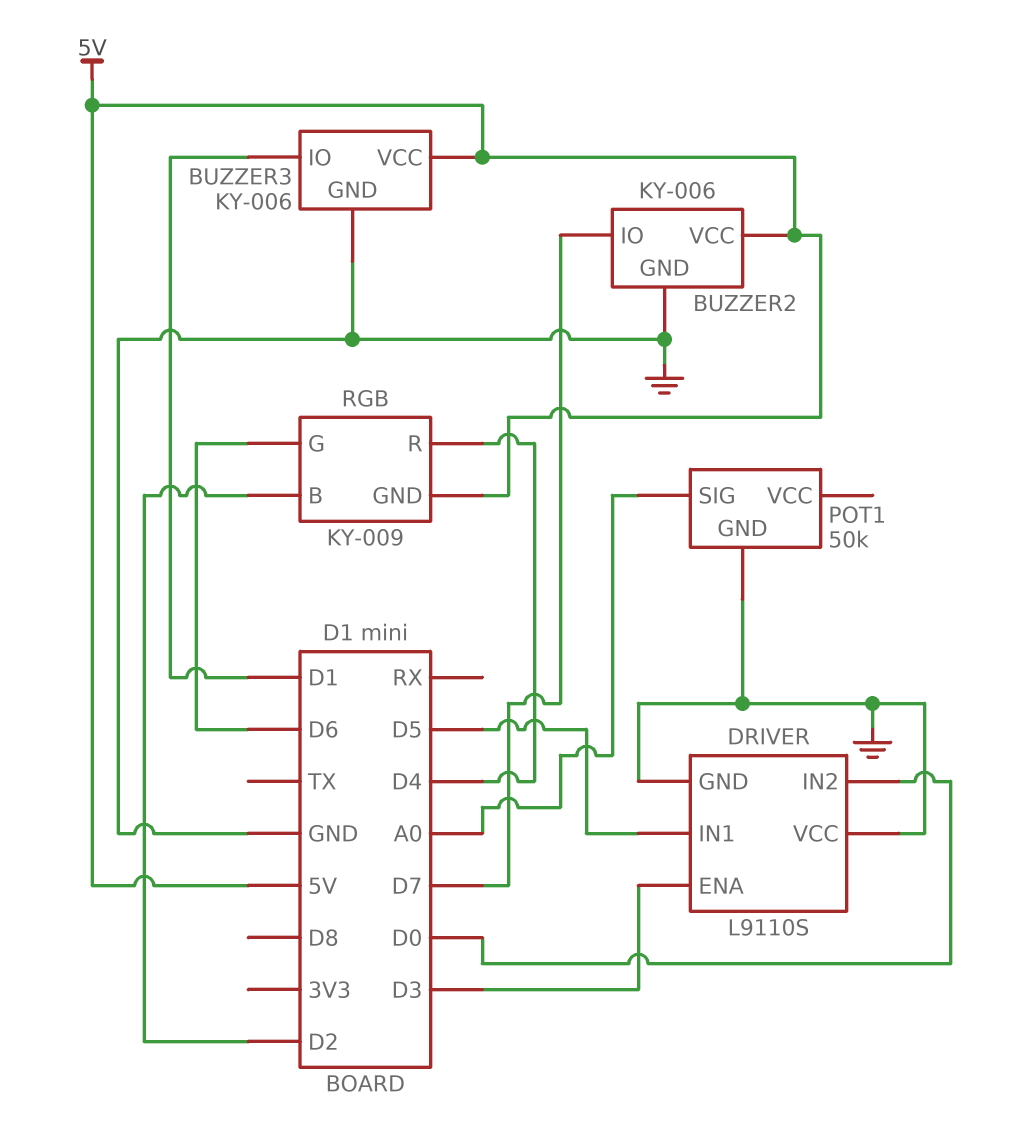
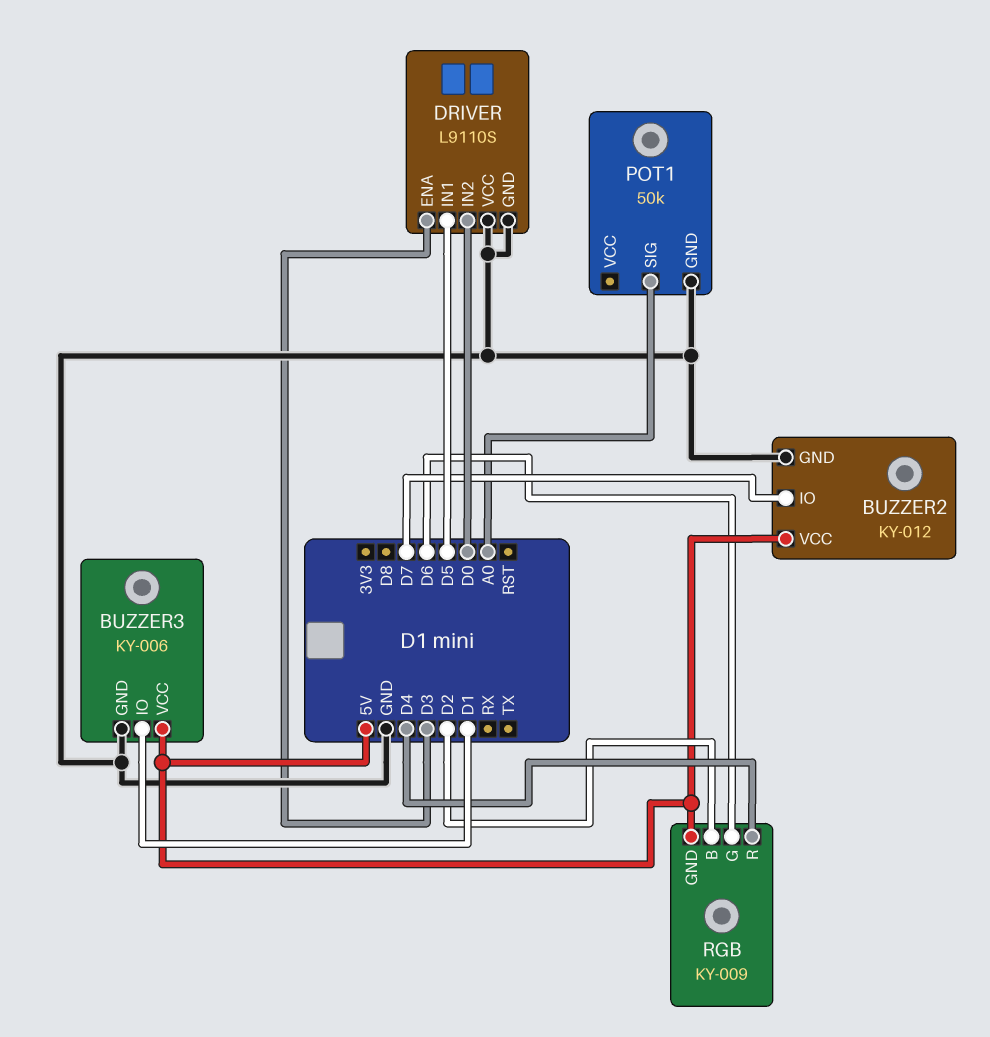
BUZZER2: KY-006 -> KY-012

